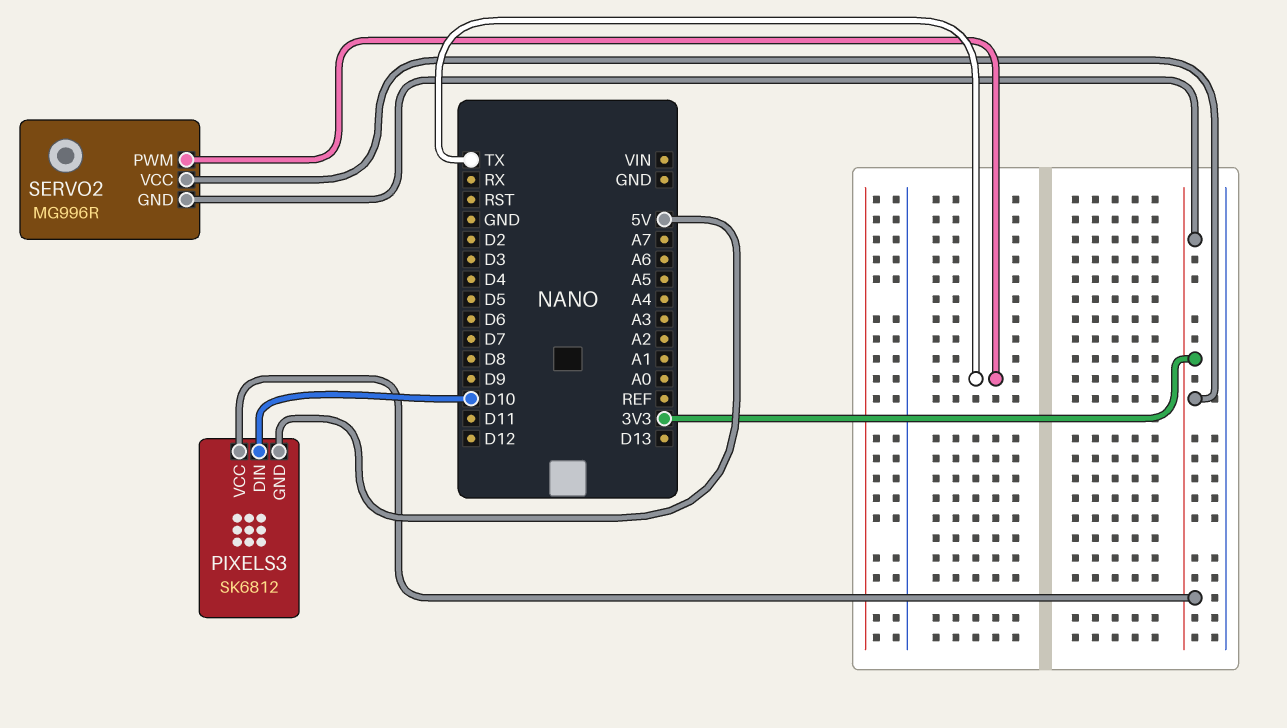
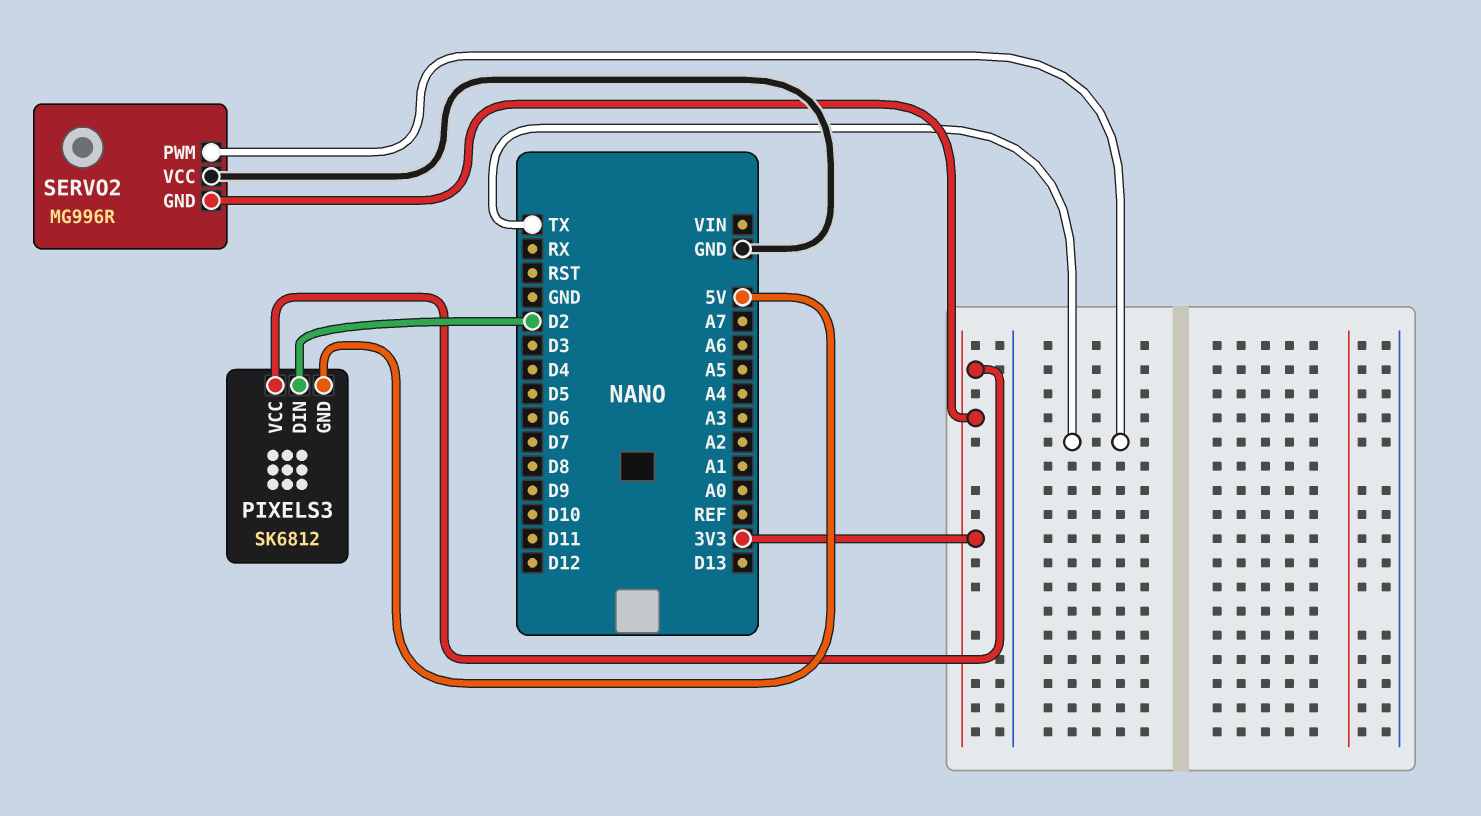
PIXELS3 pin DIN: D10 -> D2
SERVO2 pin VCC: 3V3 -> GND

